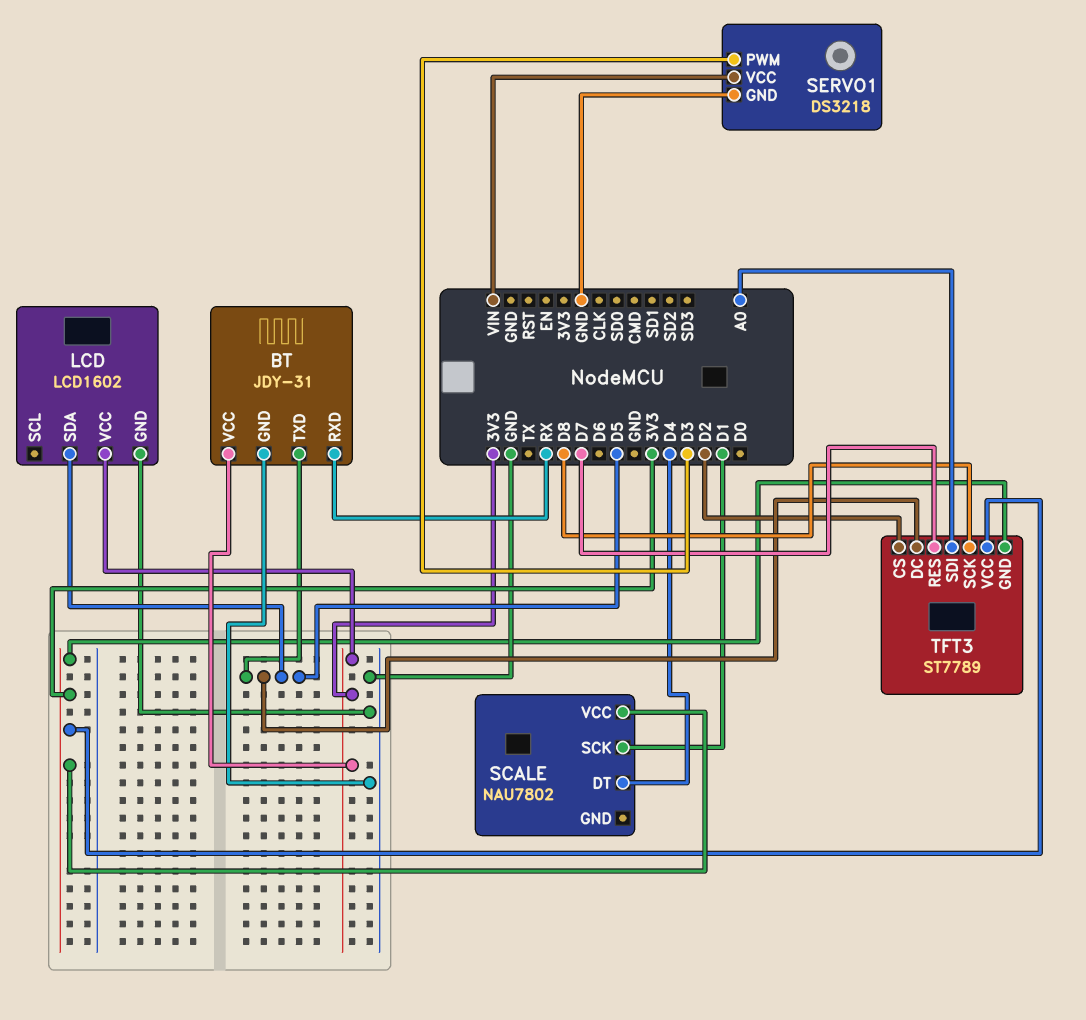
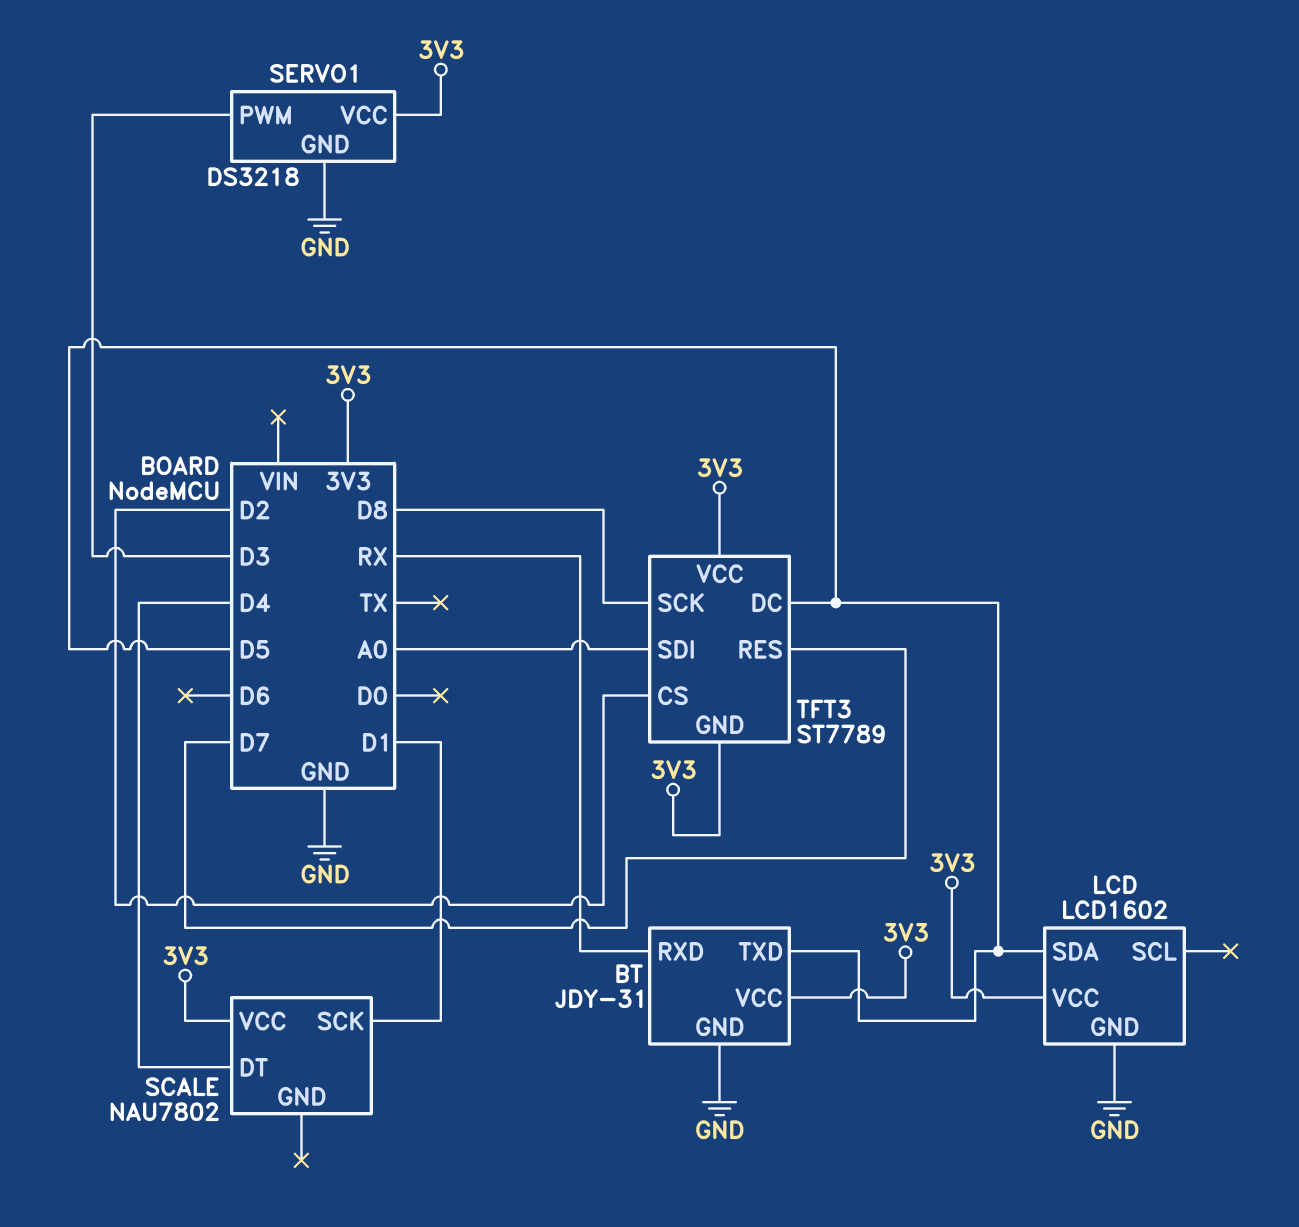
SERVO1 pin VCC: VIN -> 3V3

